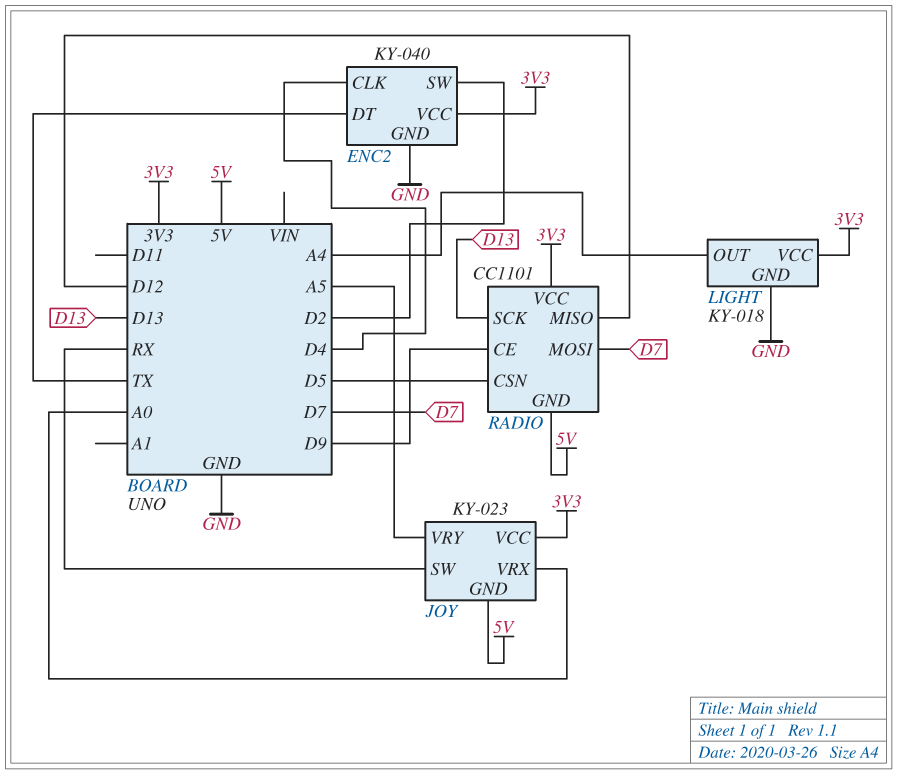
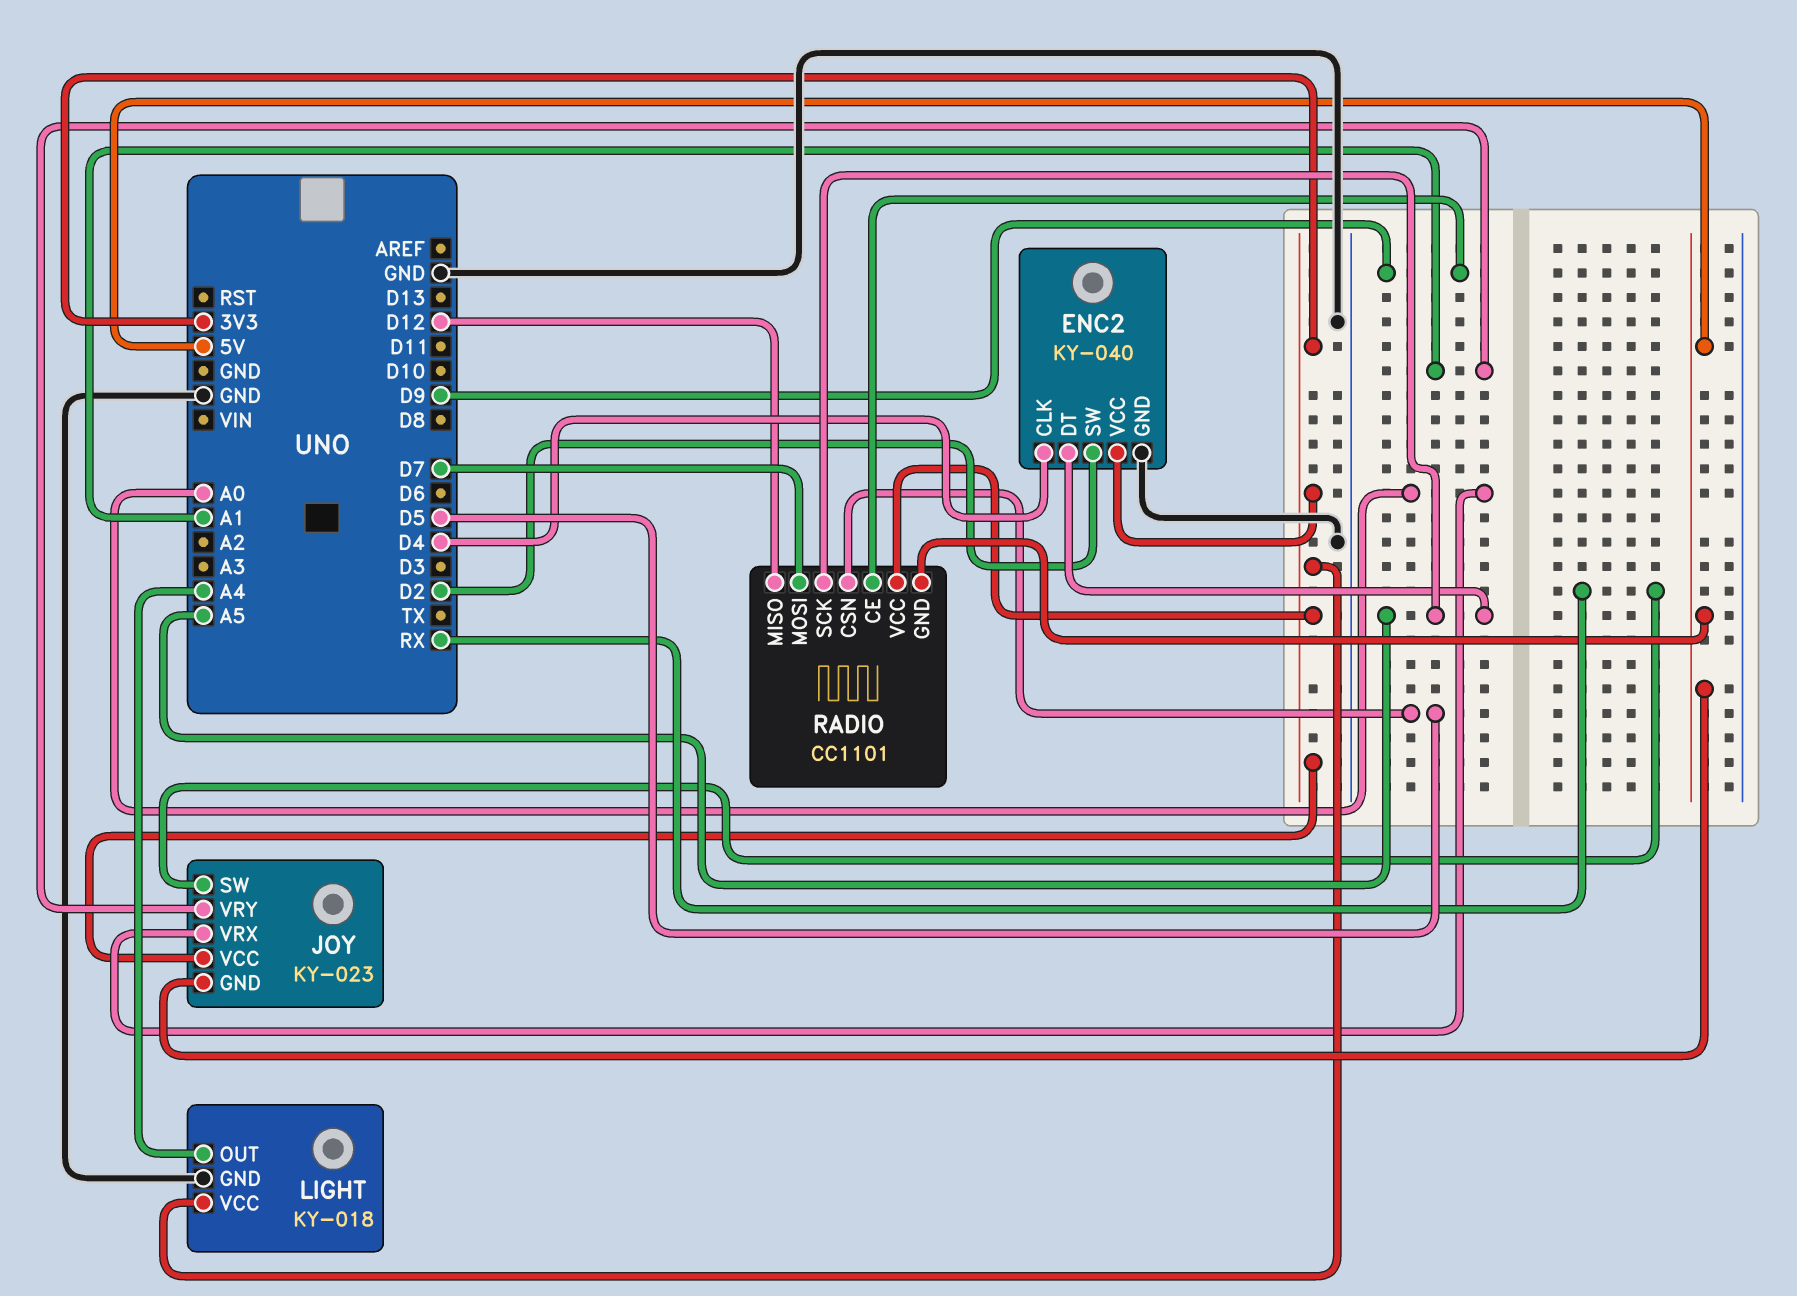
ENC2 pin DT: TX -> A5
JOY pin VRY: A5 -> A1
RADIO pin SCK: D13 -> A5

